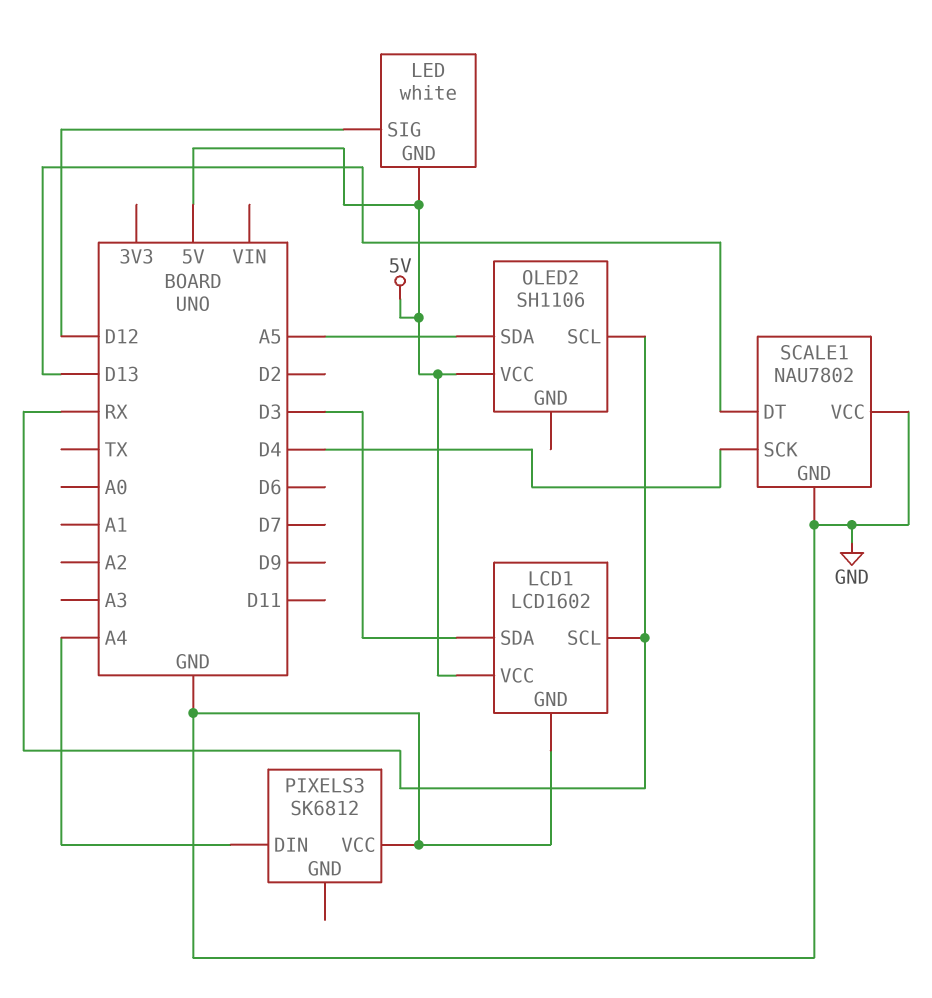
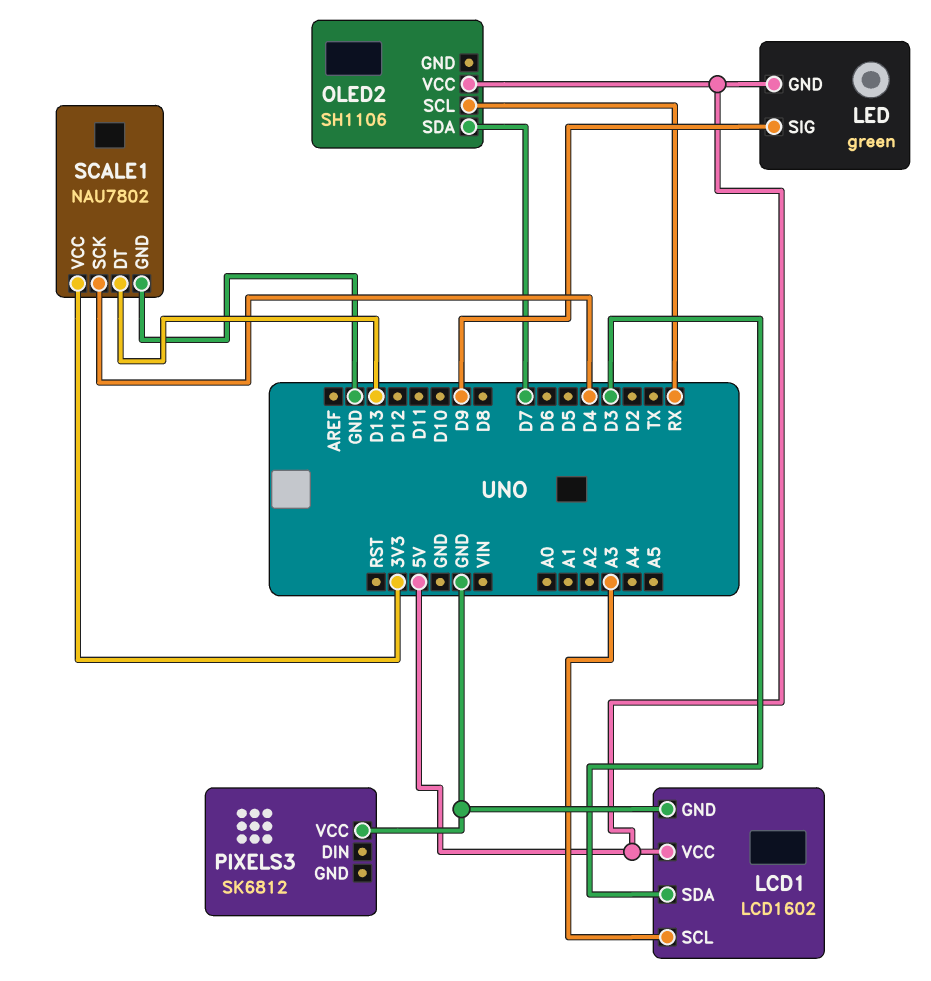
LCD1 pin SCL: RX -> A3
LED: white -> green
LED pin SIG: D12 -> D9
OLED2 pin SDA: A5 -> D7
PIXELS3 pin DIN: A4 -> none
SCALE1 pin VCC: GND -> 3V3

